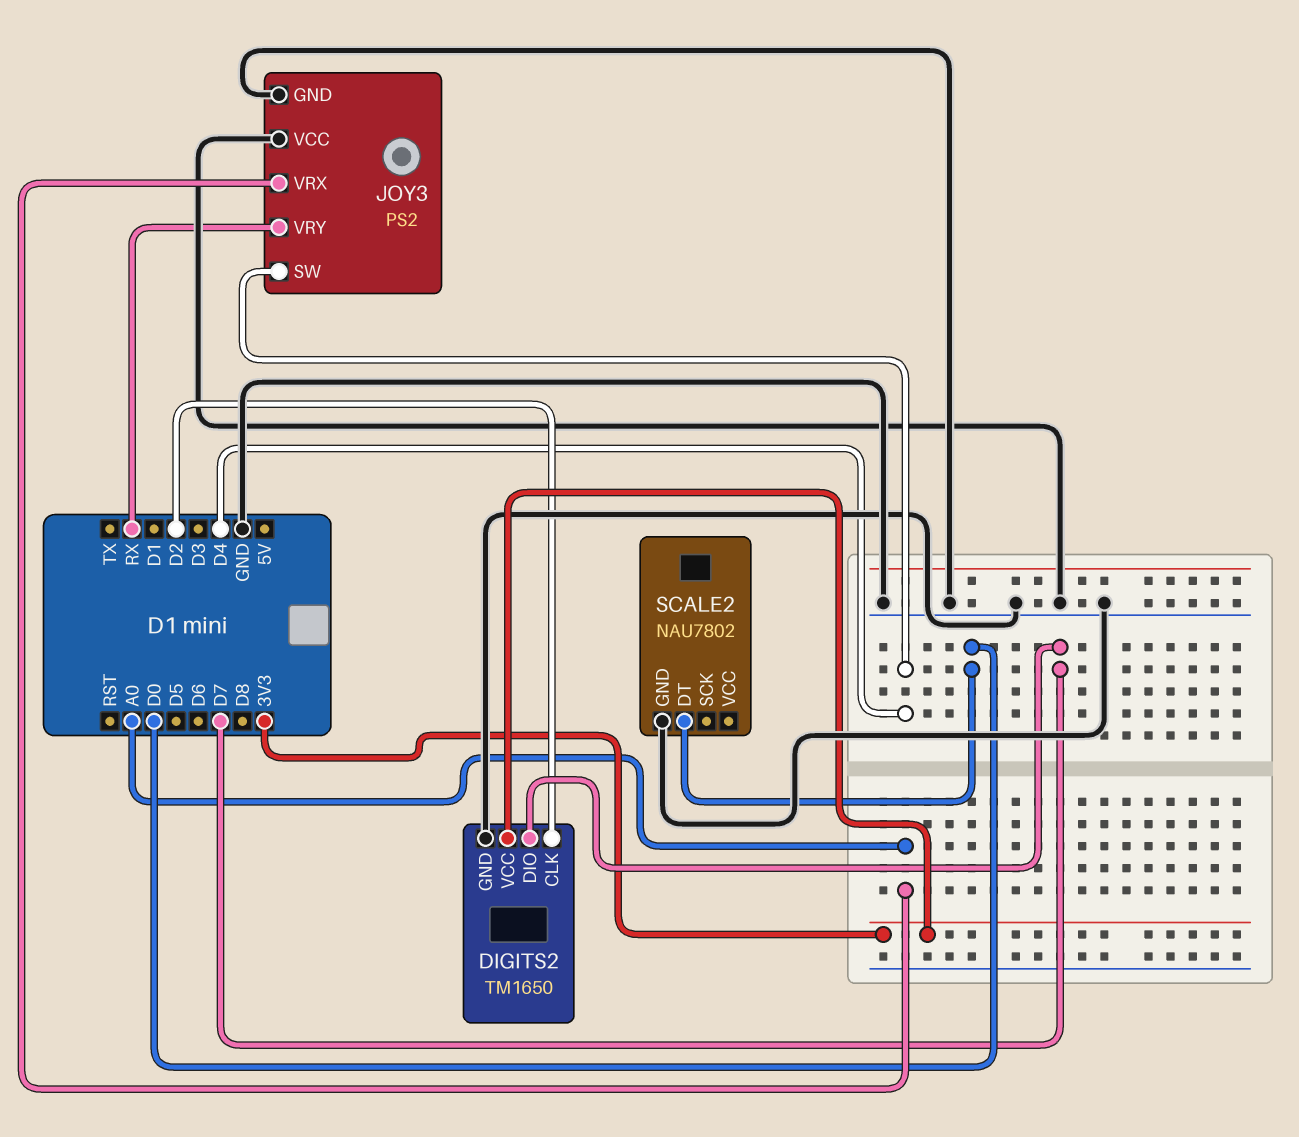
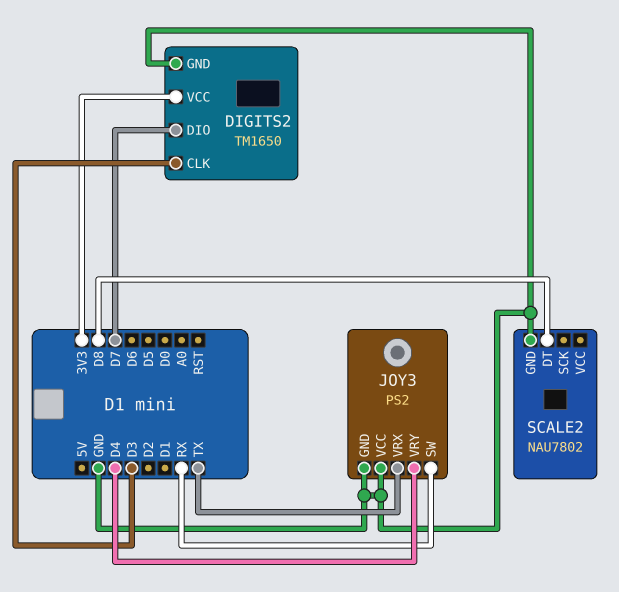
DIGITS2 pin CLK: D2 -> D3
JOY3 pin SW: D4 -> RX
JOY3 pin VRX: A0 -> TX
JOY3 pin VRY: RX -> D4
SCALE2 pin DT: D0 -> D8

